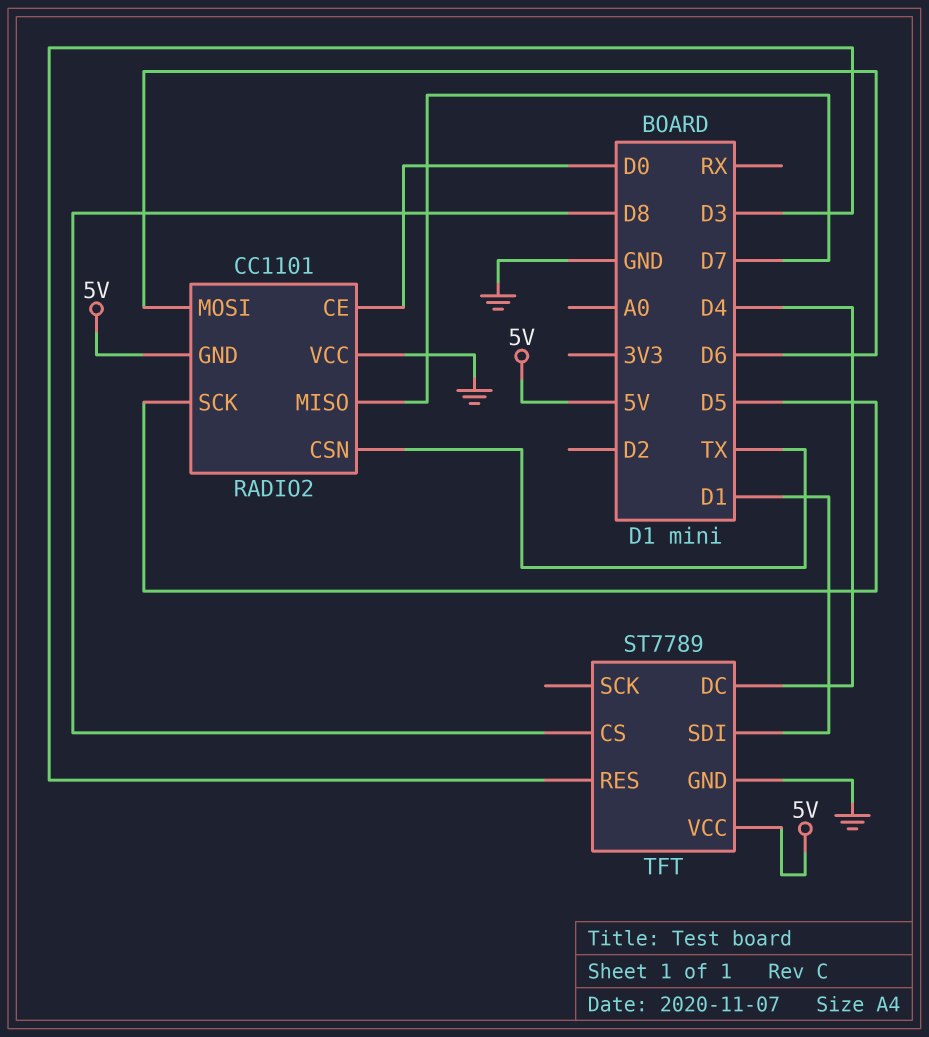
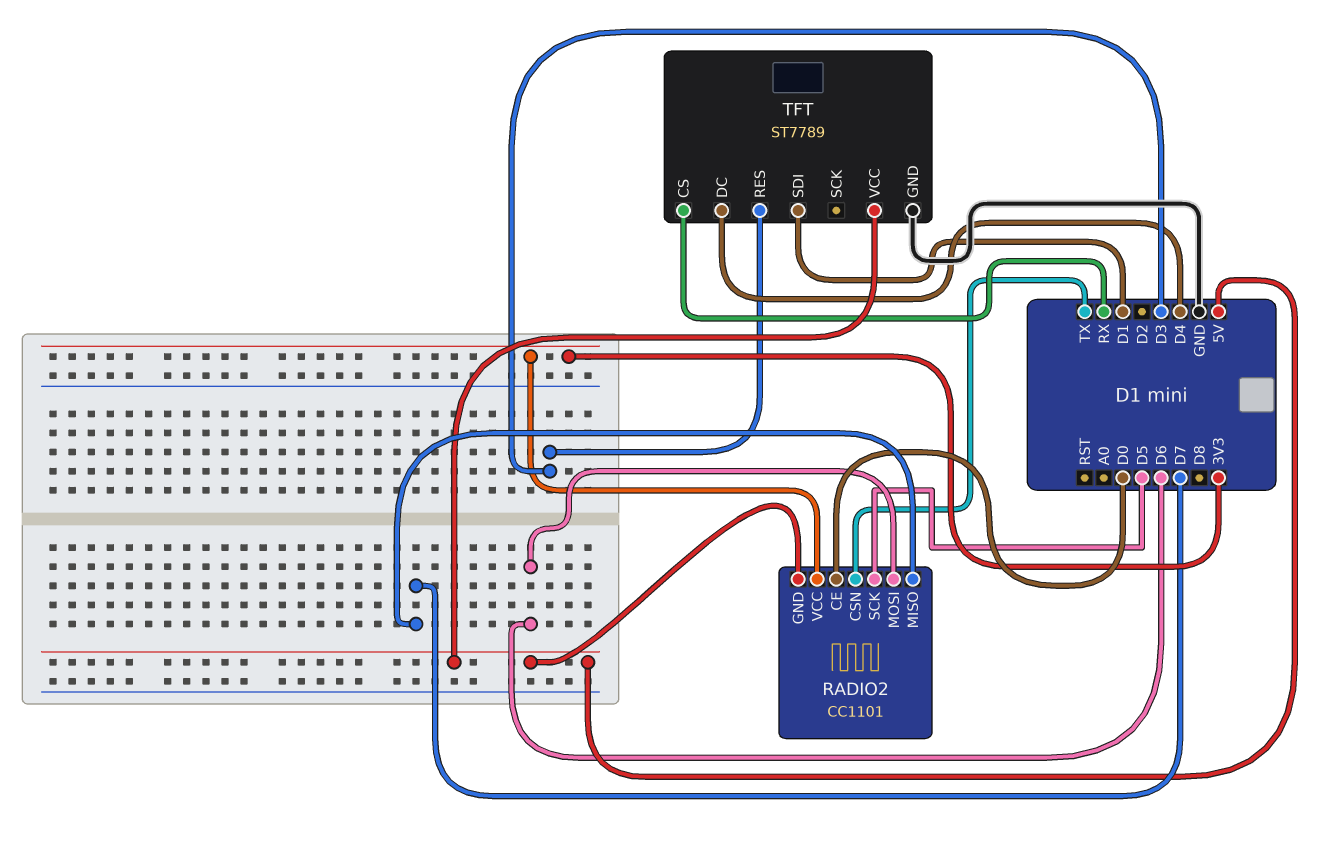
RADIO2 pin VCC: GND -> 3V3
TFT pin CS: D8 -> RX

